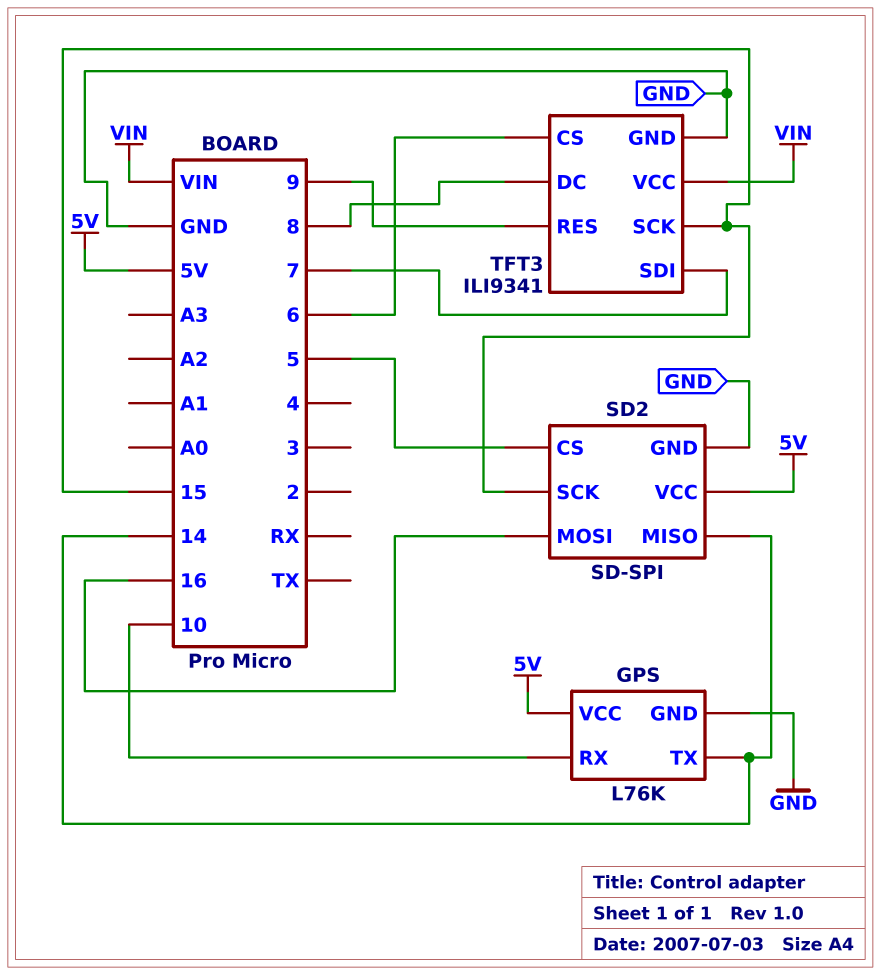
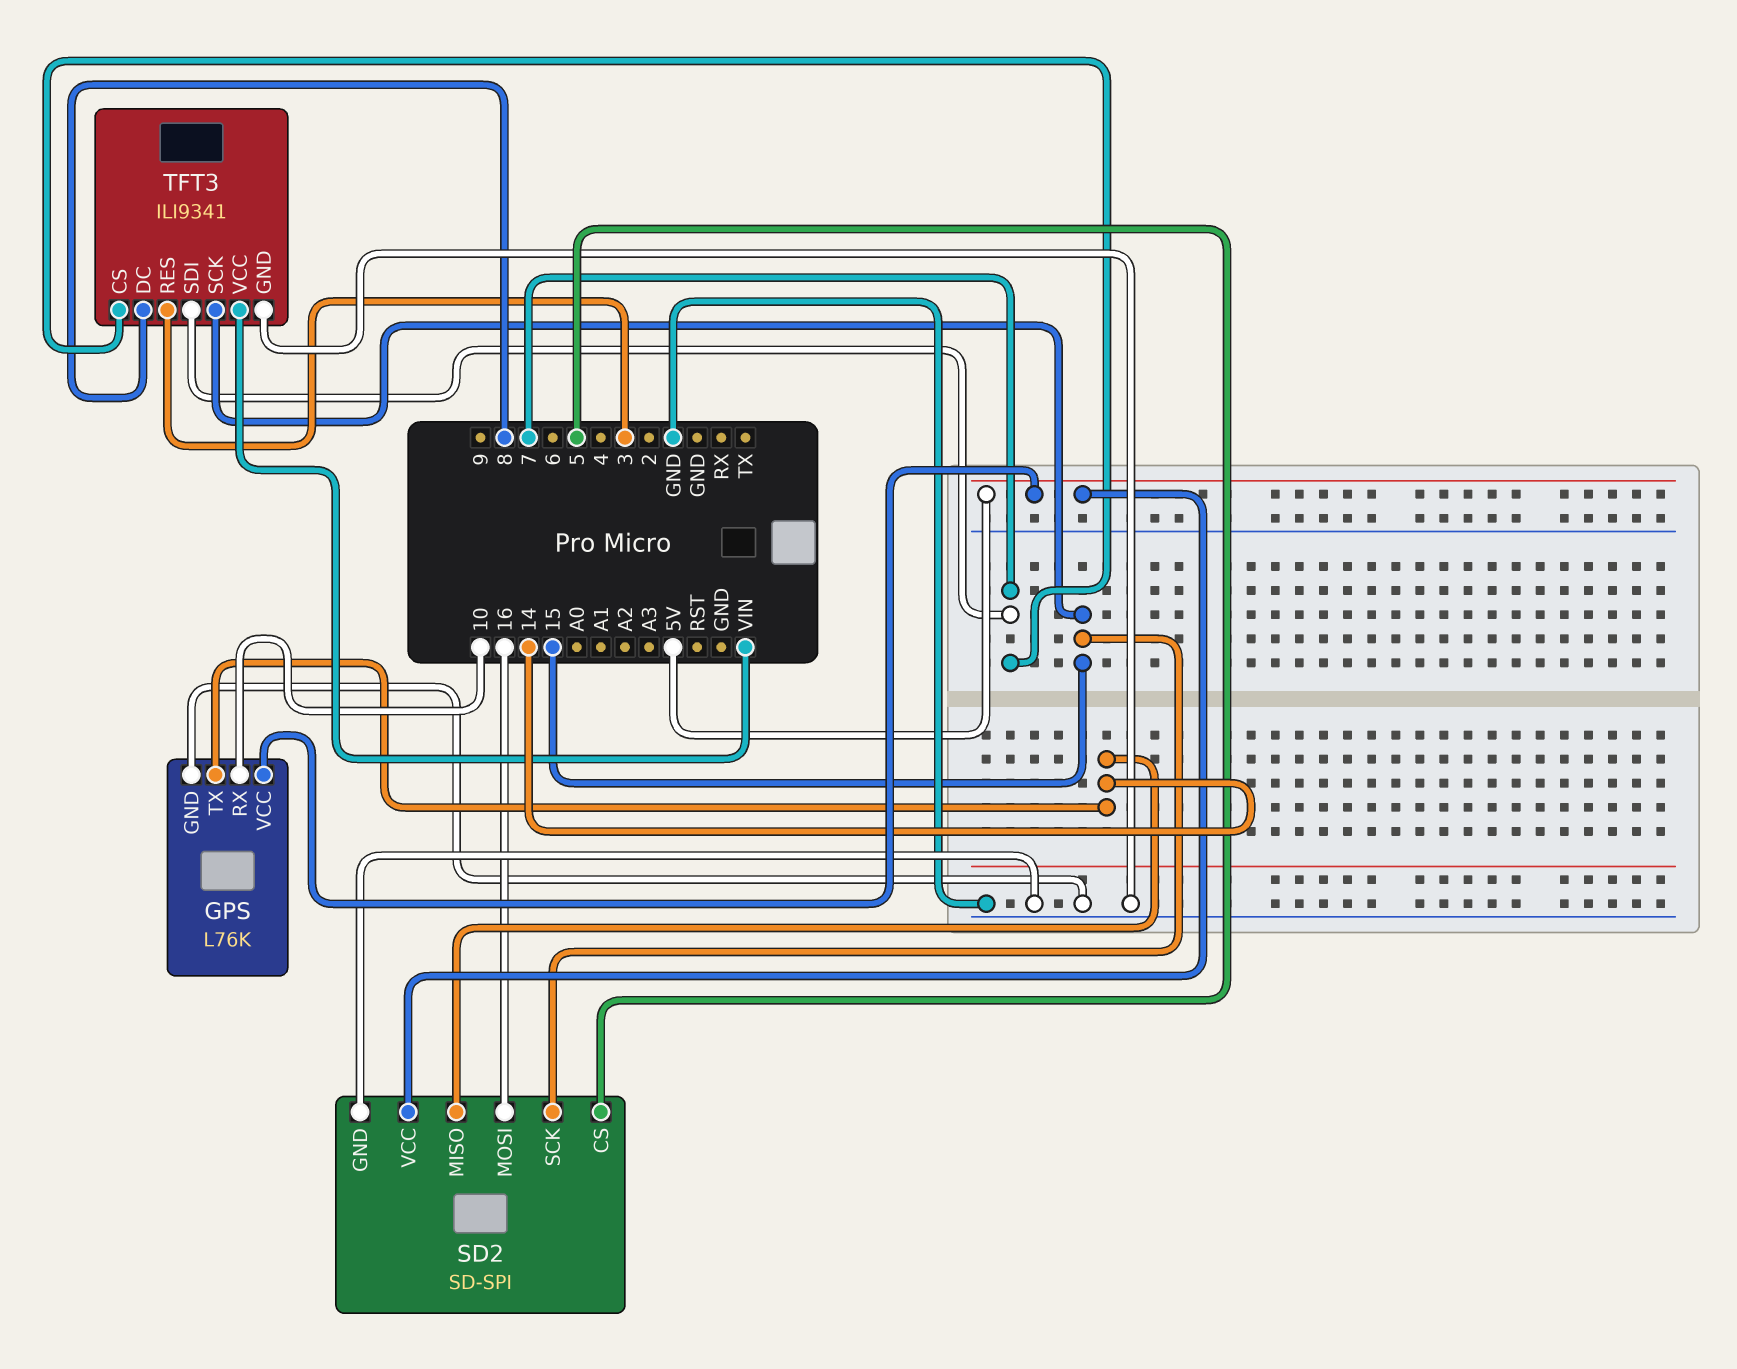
TFT3 pin CS: 6 -> 7
TFT3 pin RES: 9 -> 3

